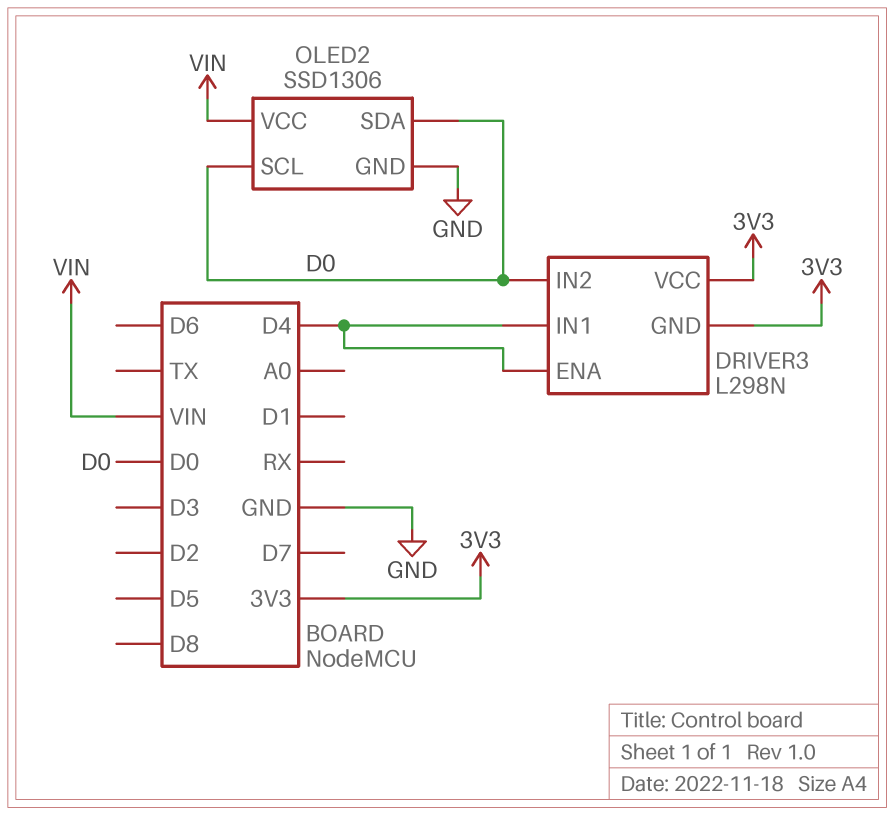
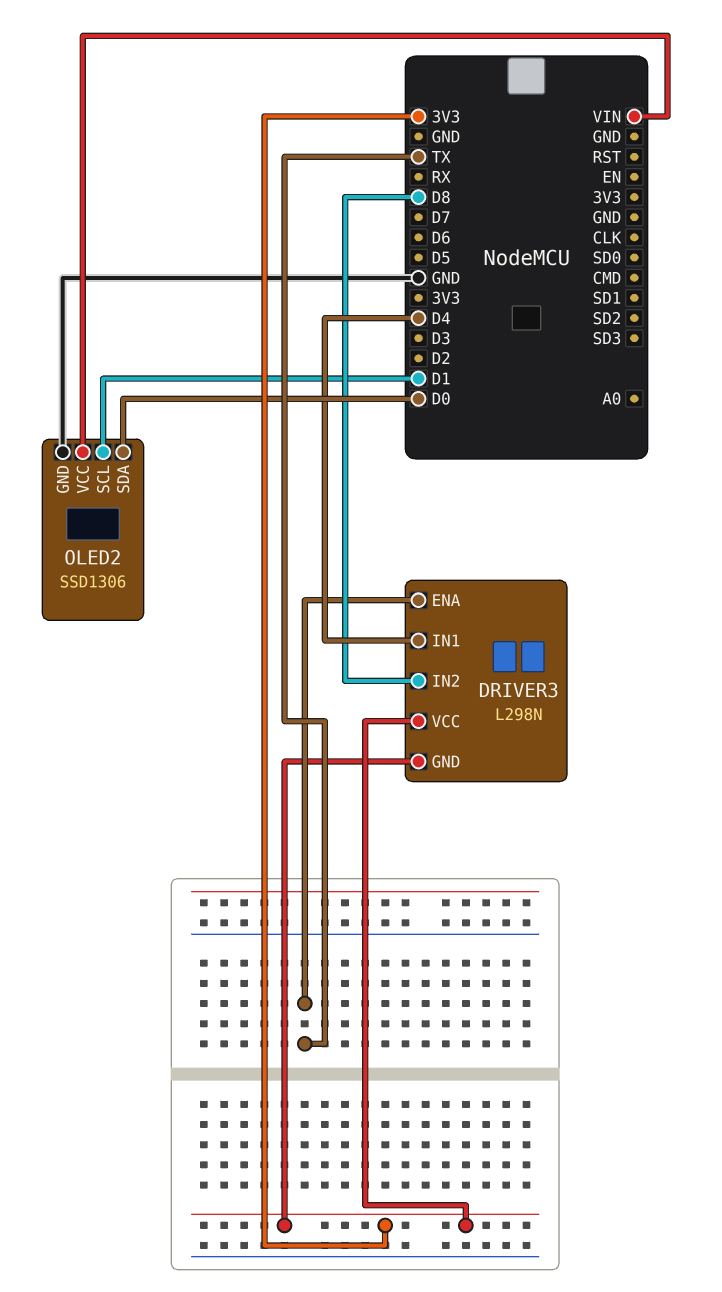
DRIVER3 pin ENA: D4 -> TX
DRIVER3 pin IN2: D0 -> D8
OLED2 pin SCL: D0 -> D1

